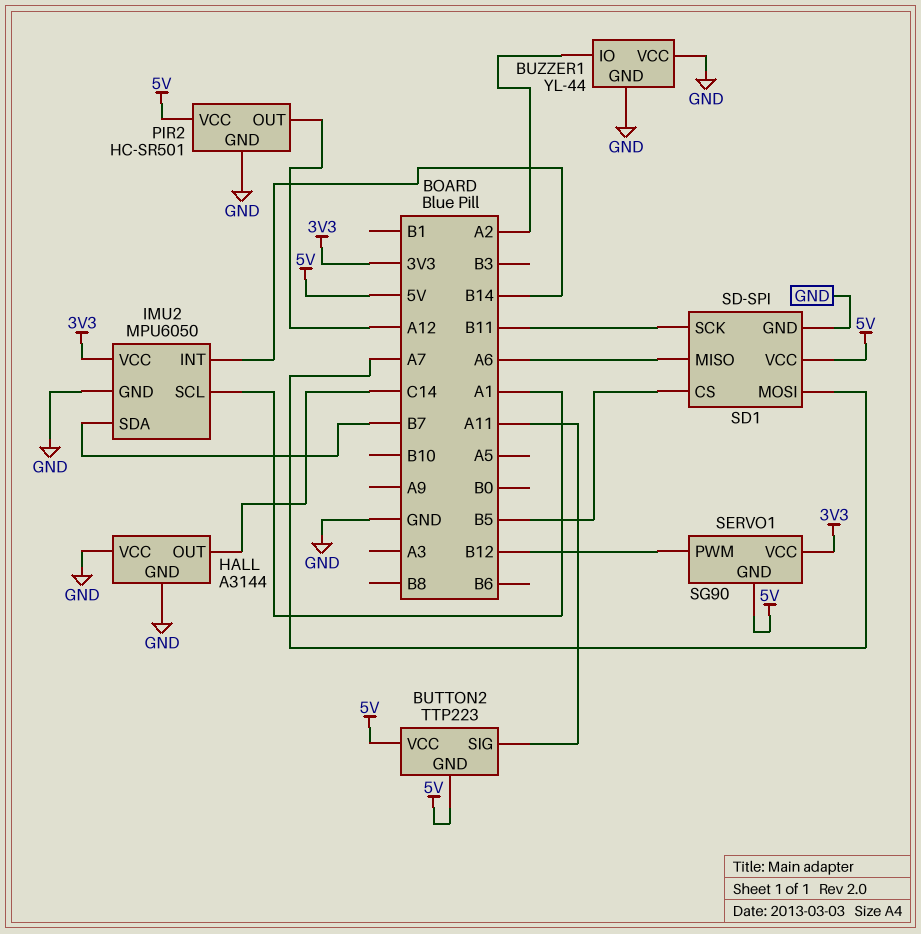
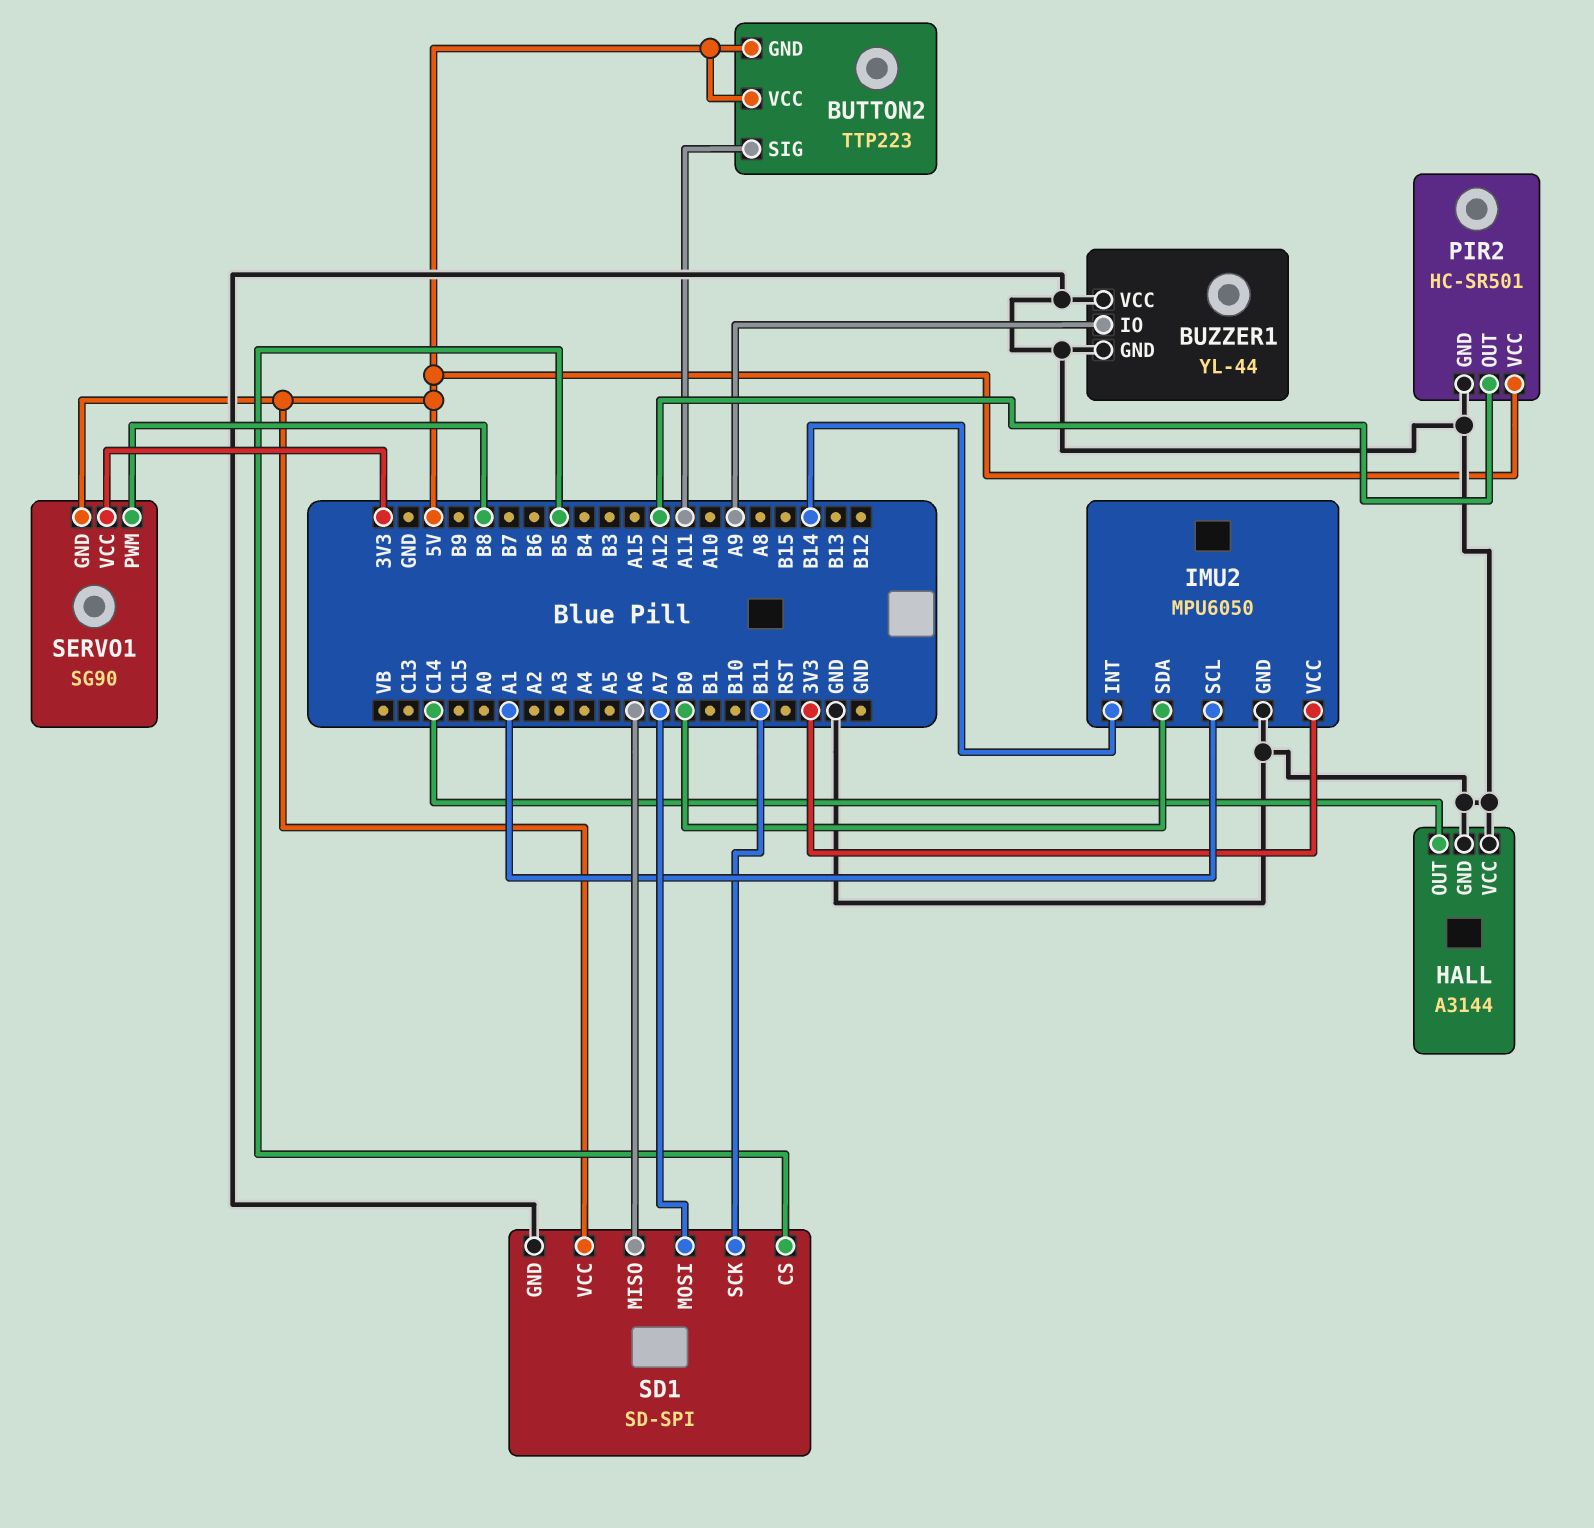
BUZZER1 pin IO: A2 -> A9
IMU2 pin SDA: B7 -> B0
SERVO1 pin PWM: B12 -> B8

